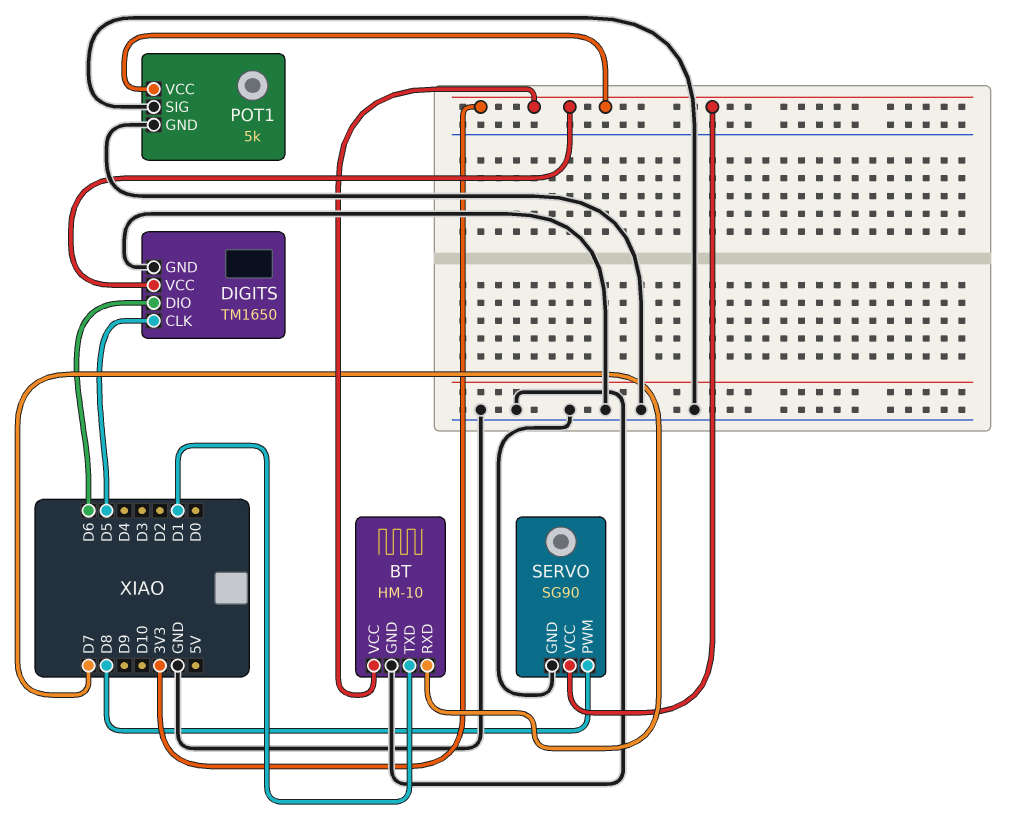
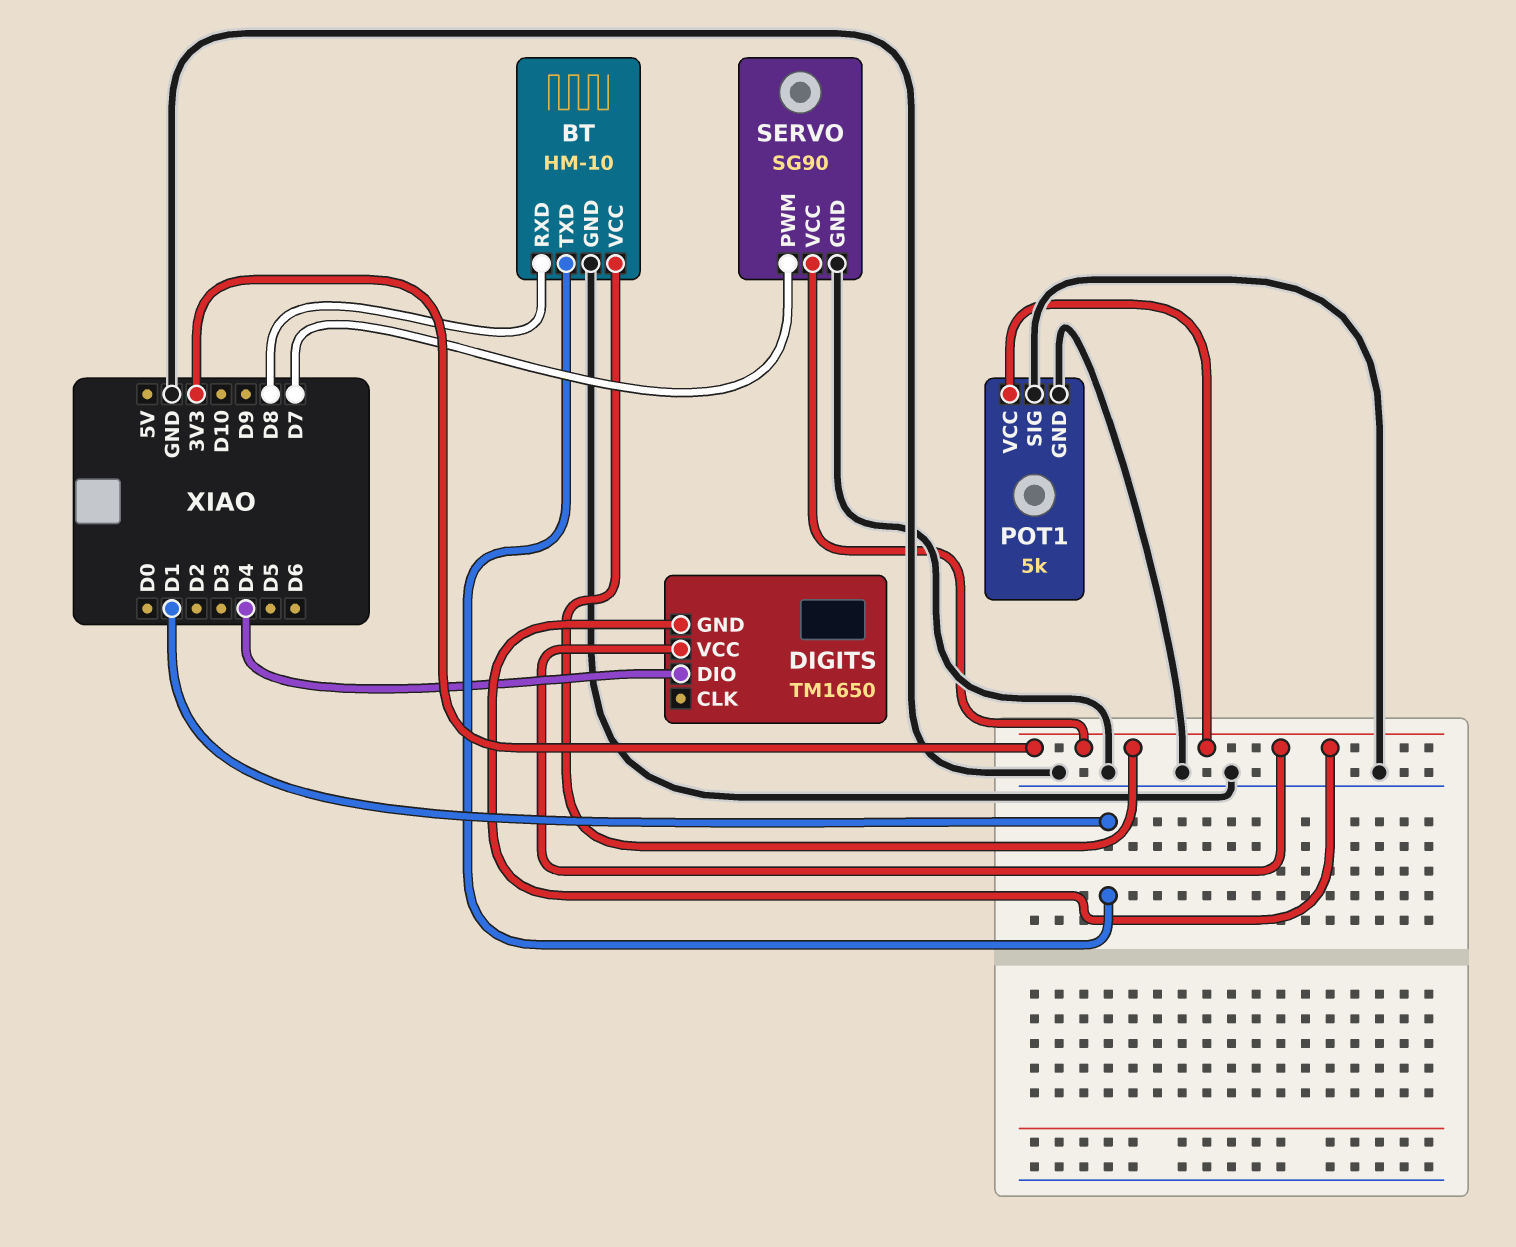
BT pin RXD: D7 -> D8
DIGITS pin CLK: D5 -> none
DIGITS pin DIO: D6 -> D4
DIGITS pin GND: GND -> 3V3
SERVO pin PWM: D8 -> D7

